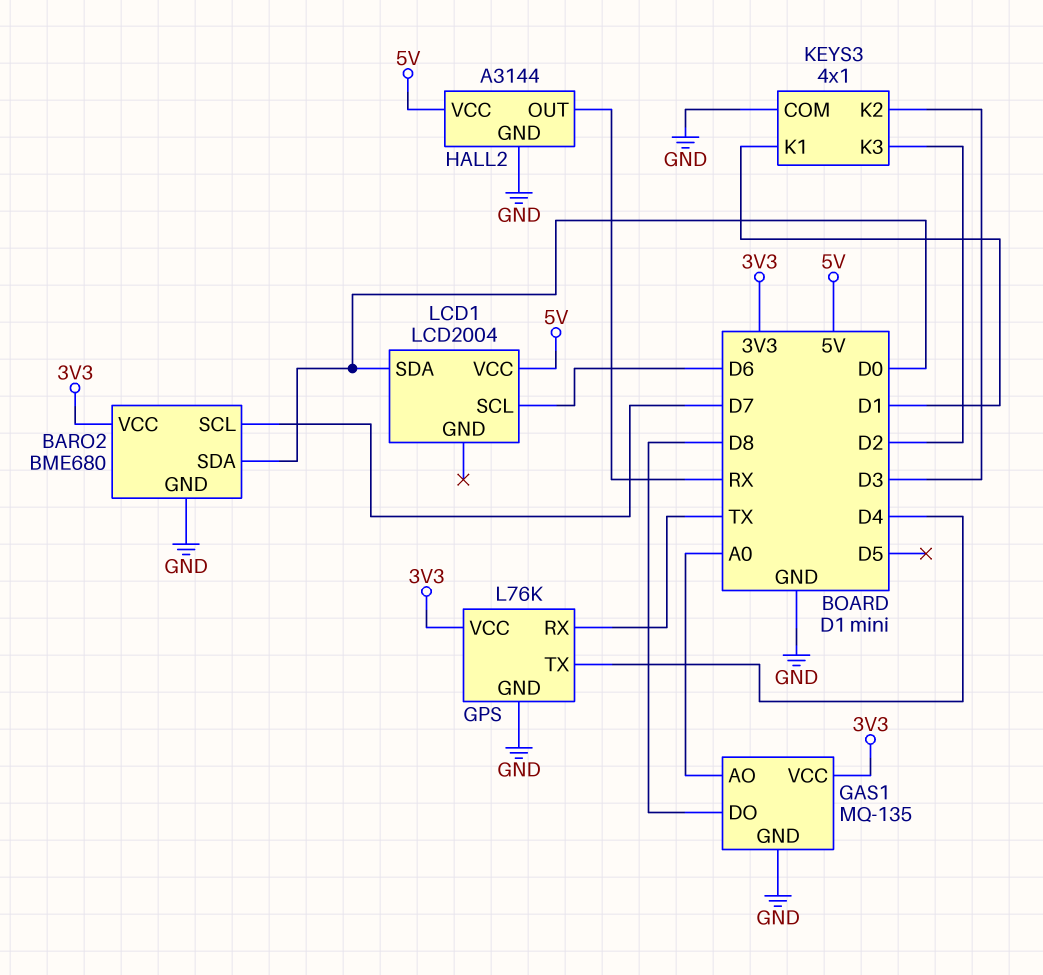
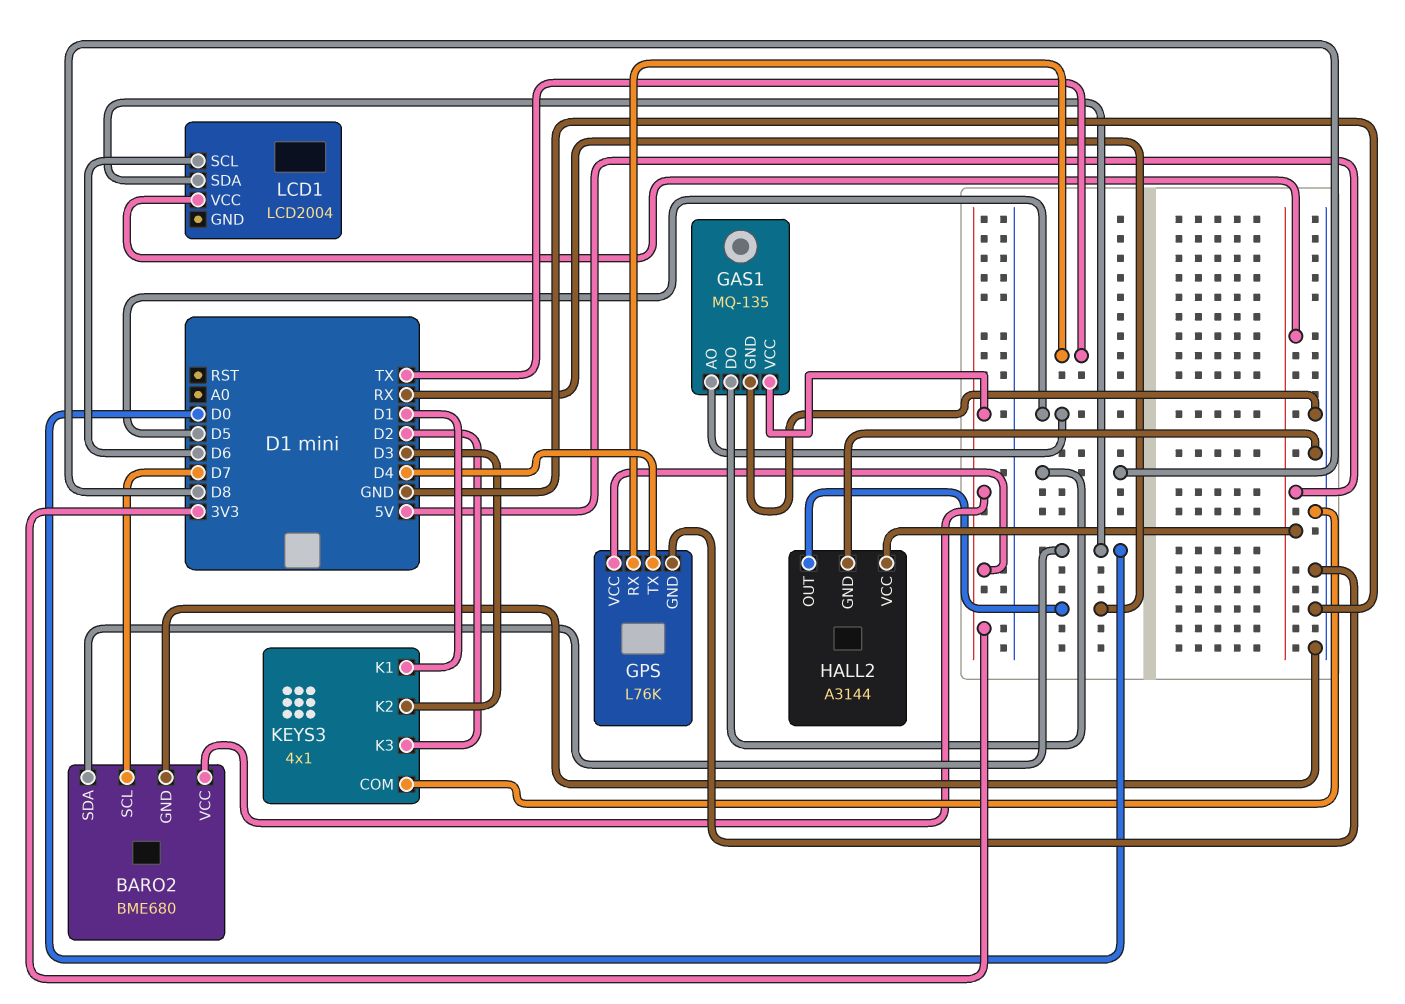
GAS1 pin AO: A0 -> D5

